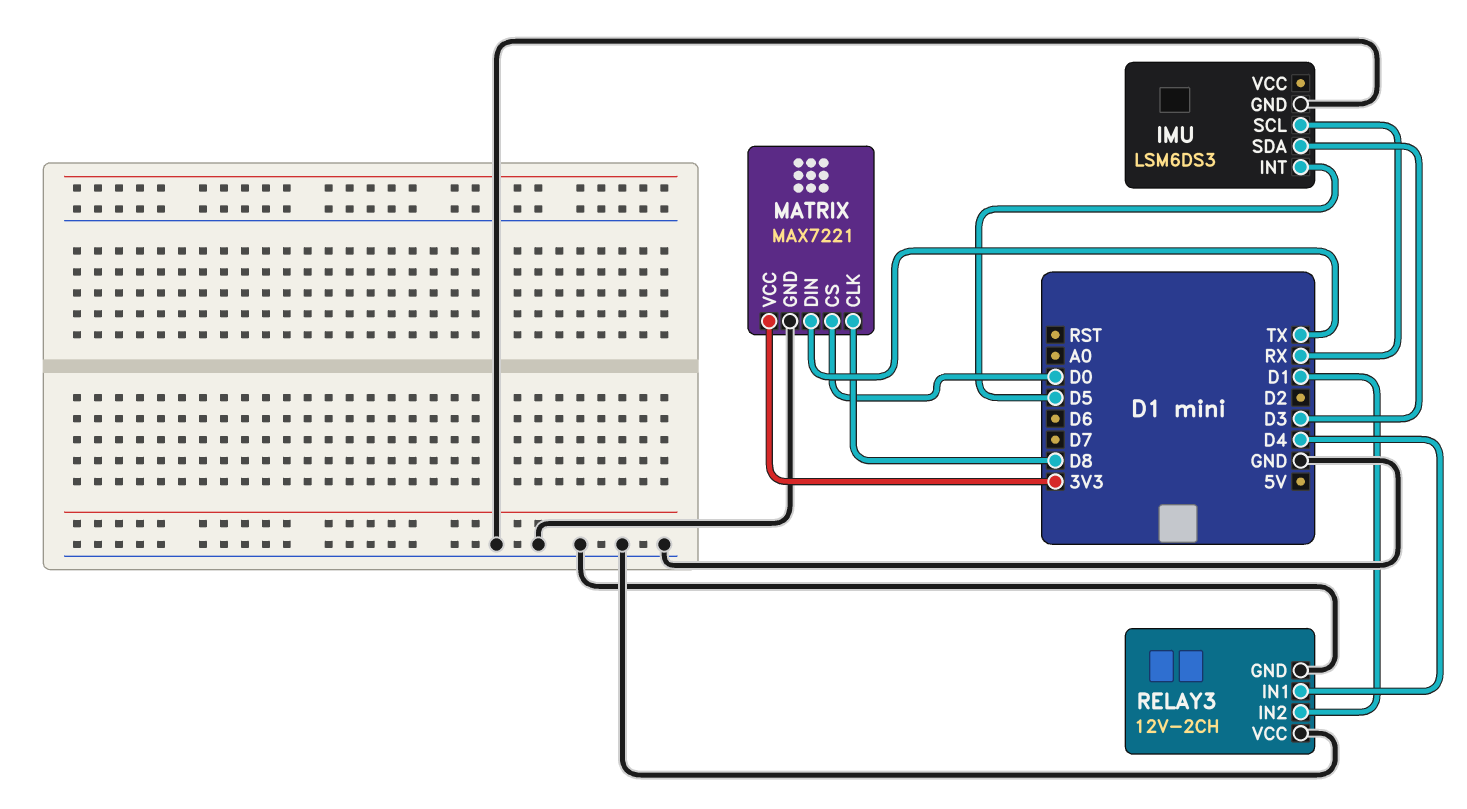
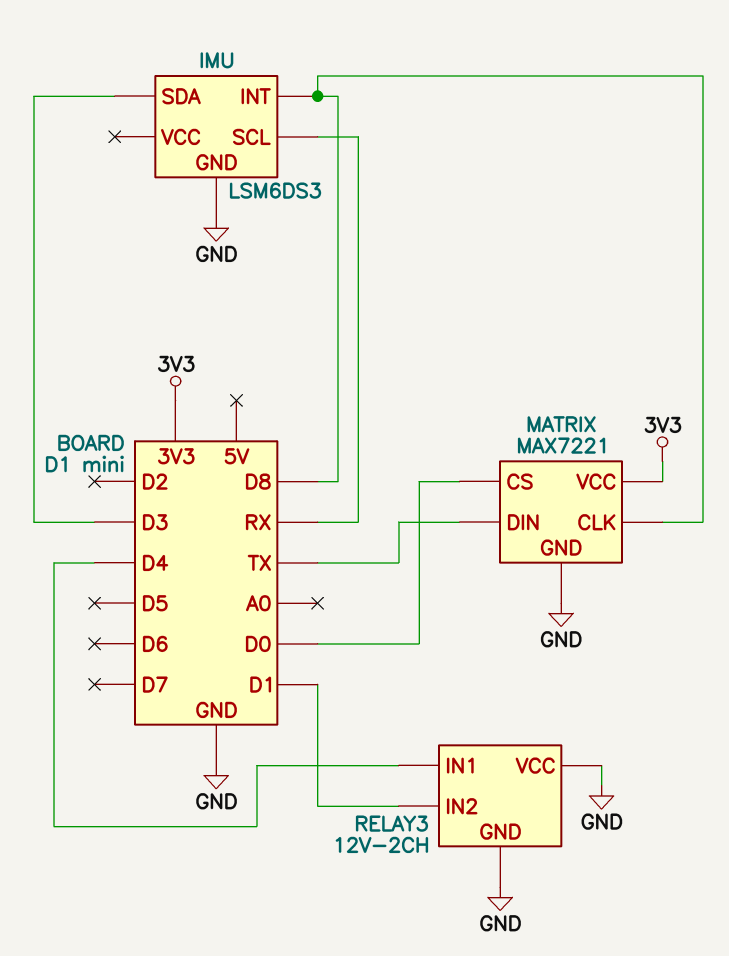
IMU pin INT: D5 -> D8

